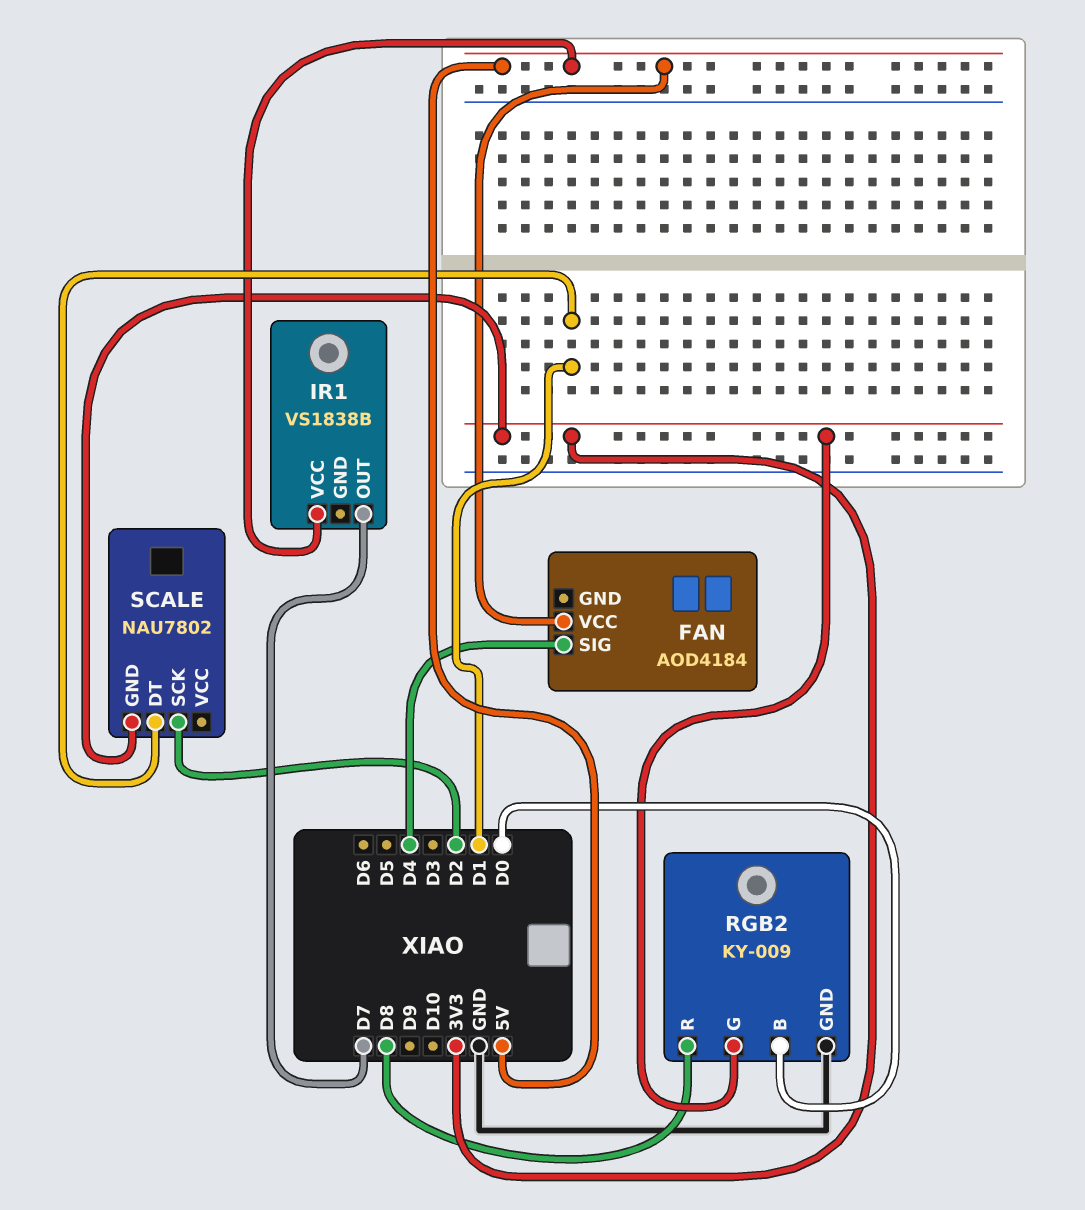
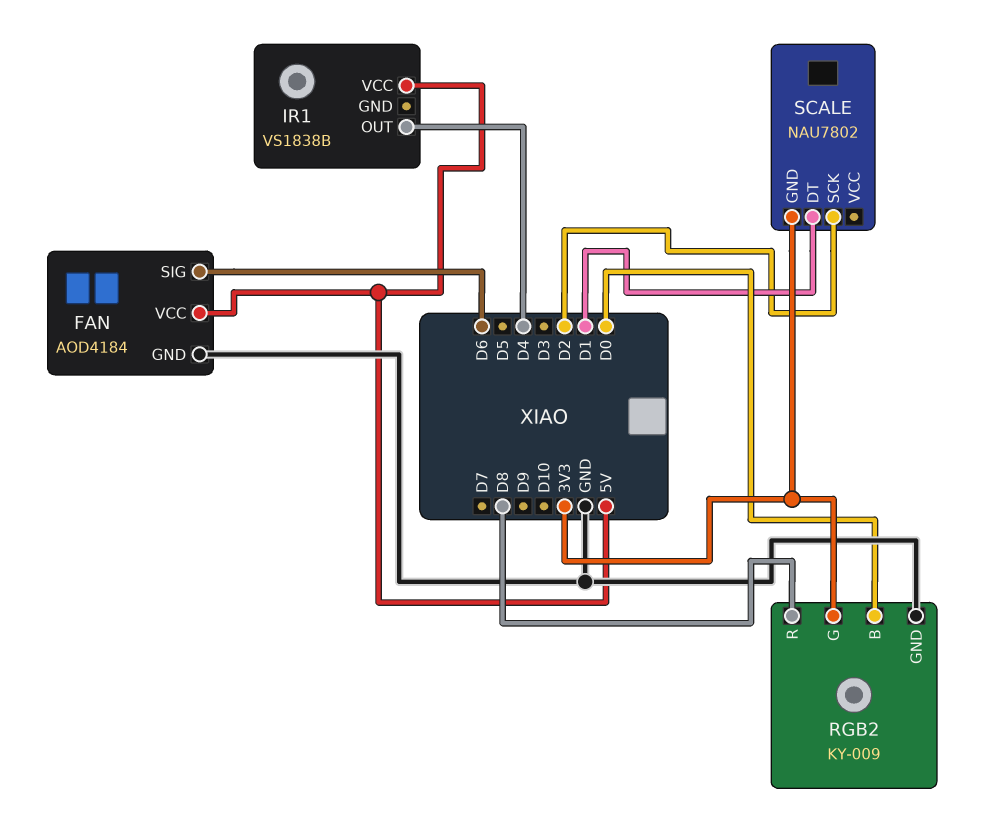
FAN pin GND: none -> GND
FAN pin SIG: D4 -> D6
IR1 pin OUT: D7 -> D4

